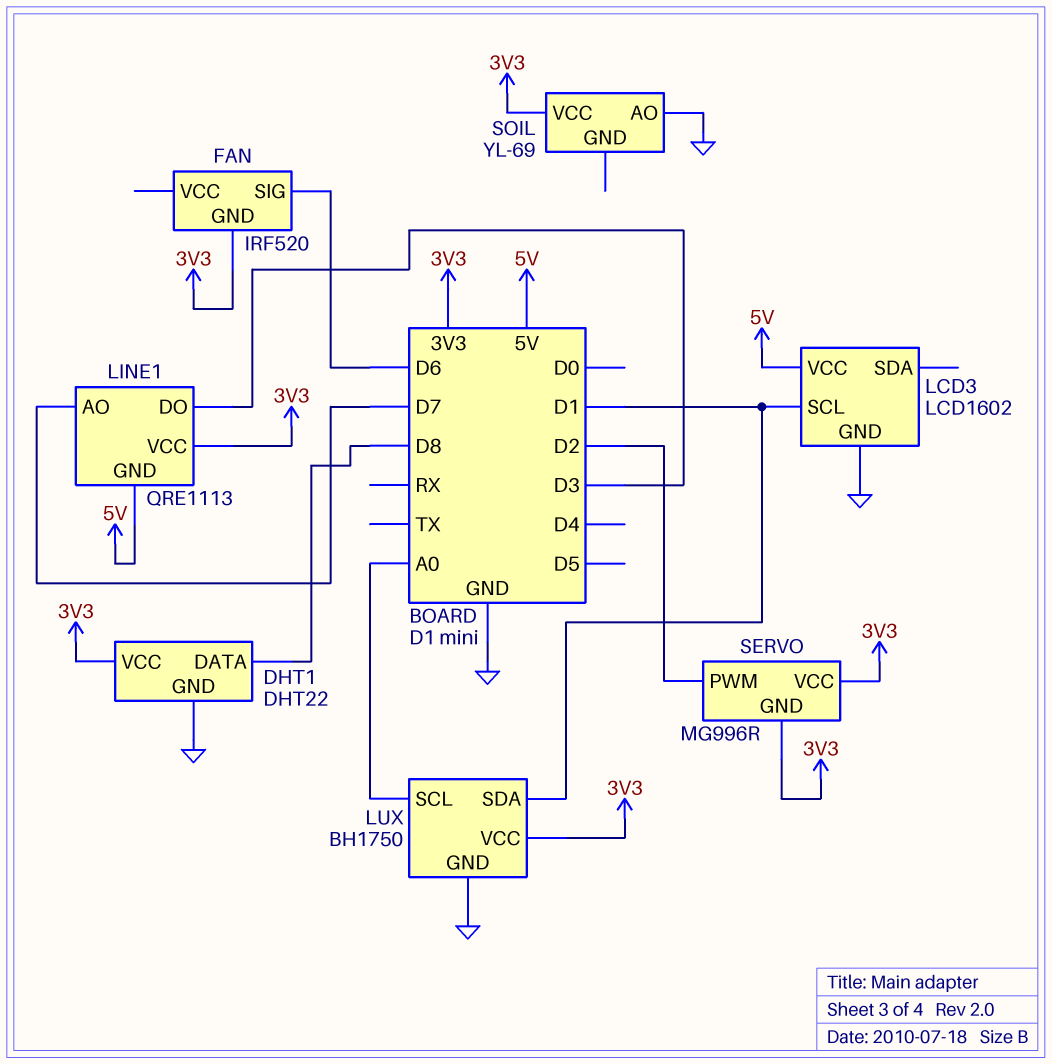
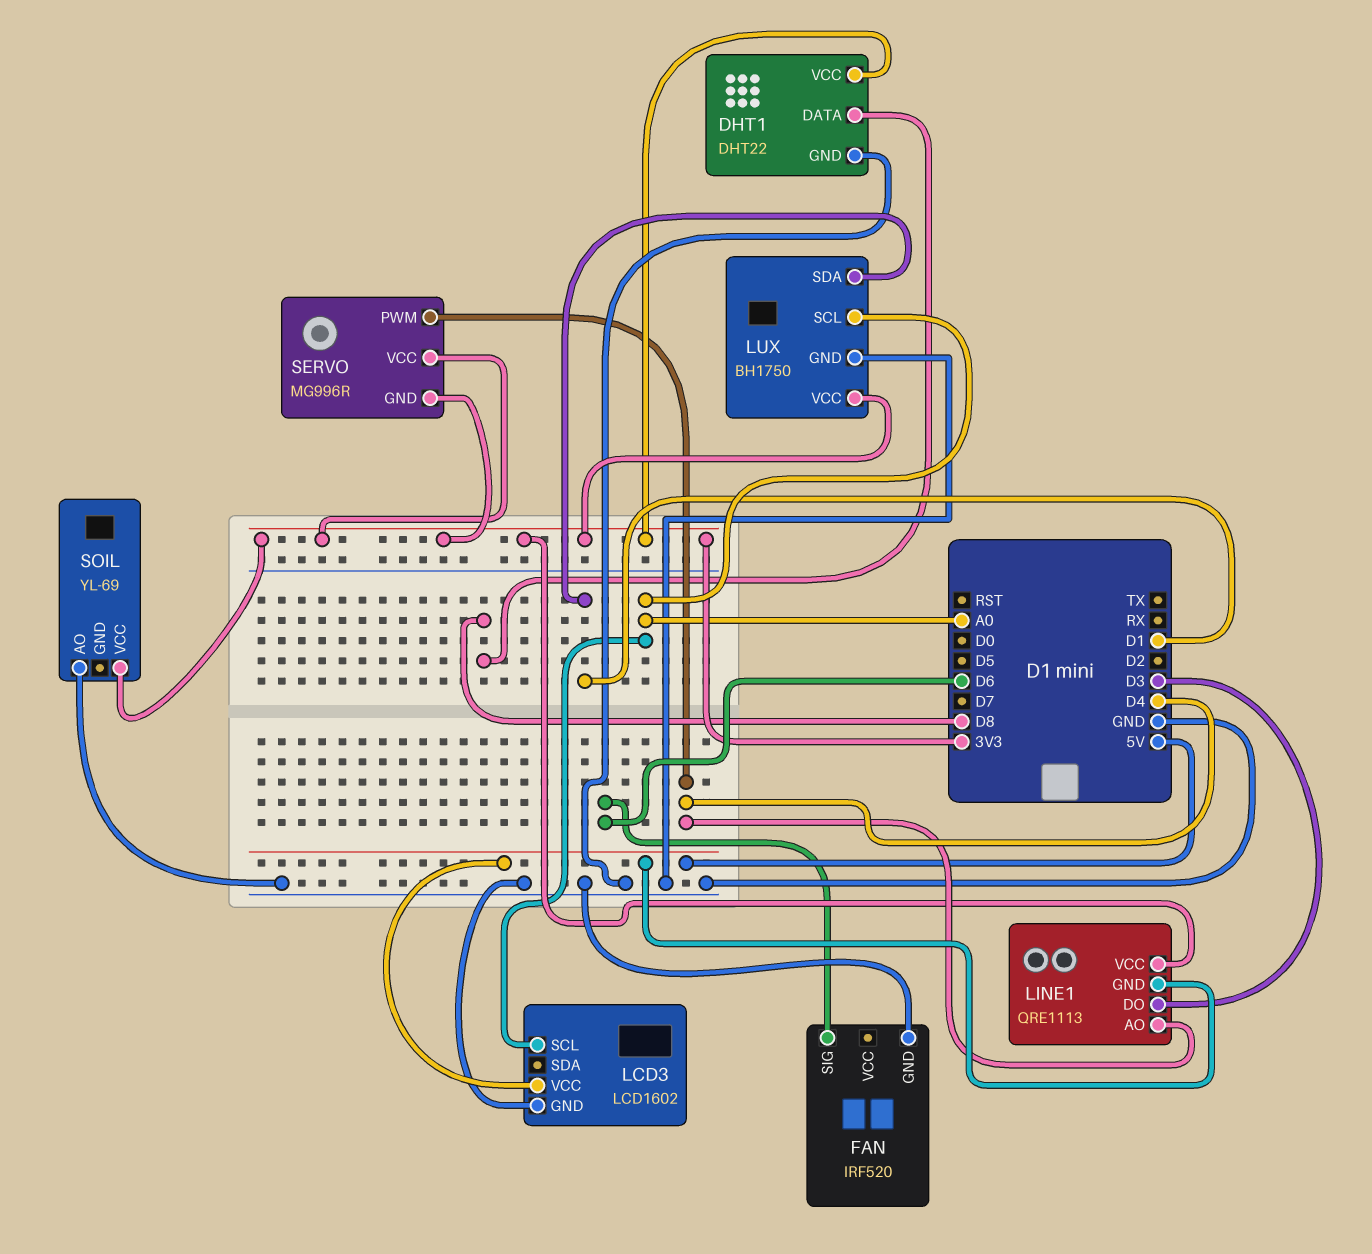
FAN pin GND: 3V3 -> GND
LCD3 pin SCL: D1 -> A0
LINE1 pin AO: D7 -> D4
SERVO pin PWM: D2 -> D4

